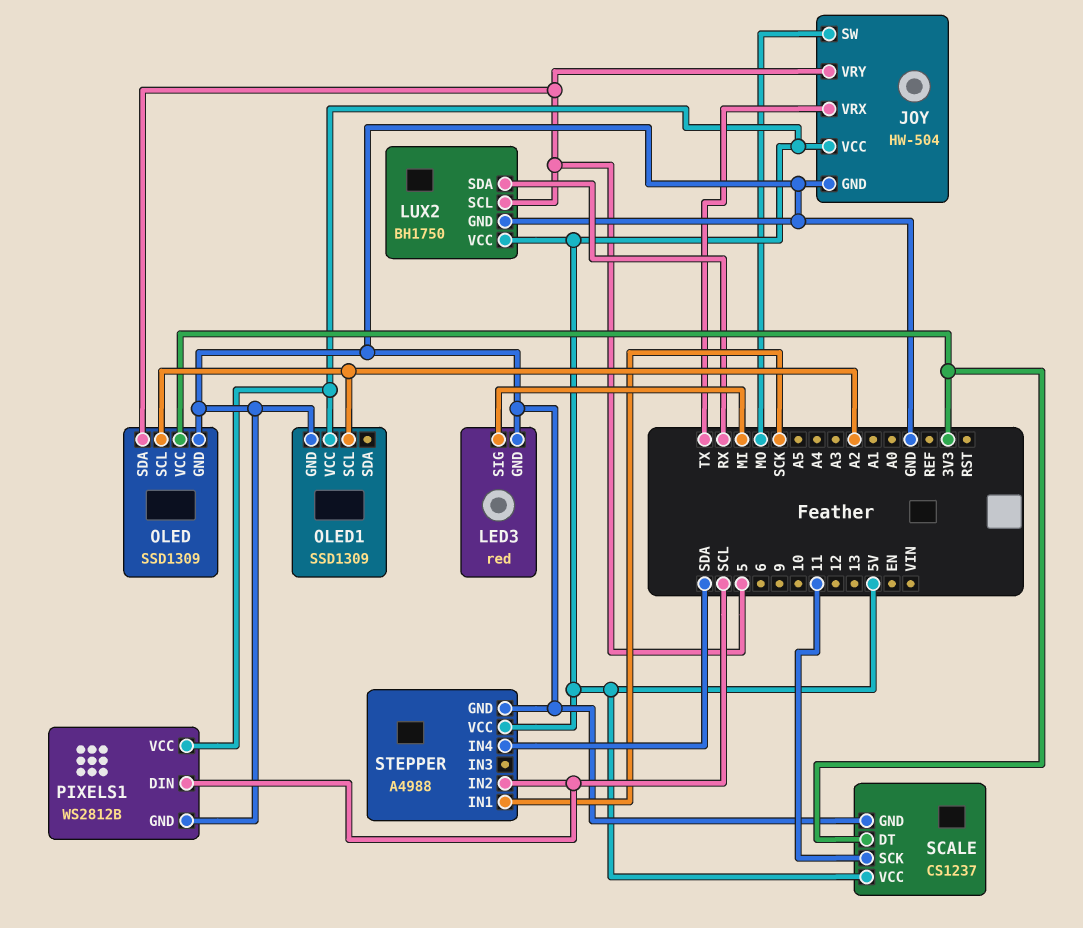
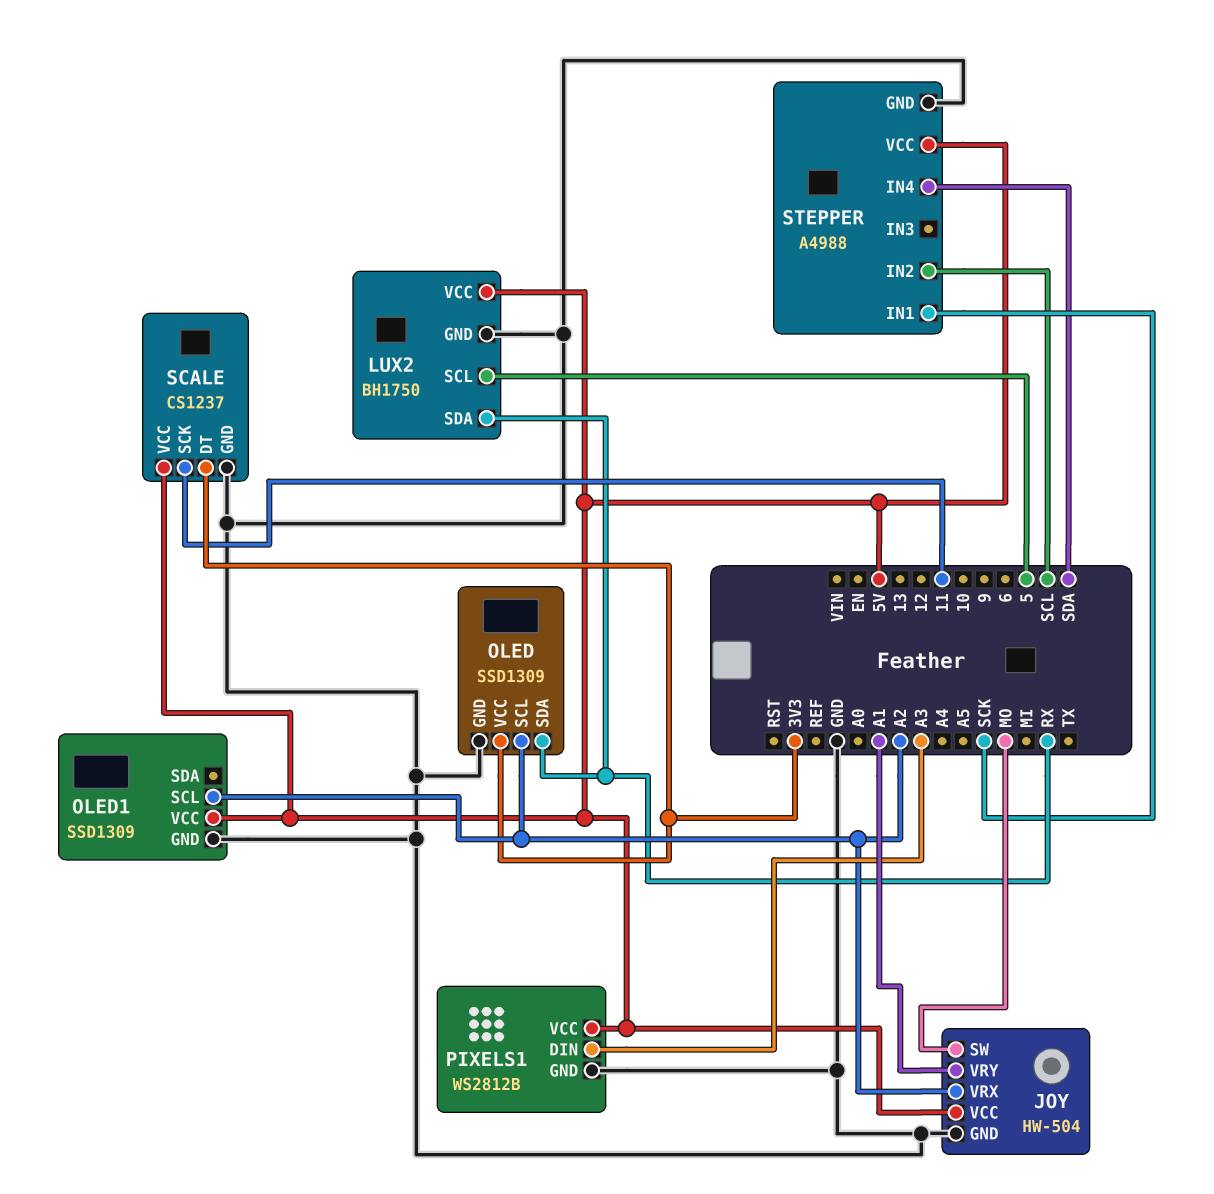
JOY pin VRX: TX -> A2
JOY pin VRY: 5 -> A1
LED3: red -> none
LED3 pin GND: GND -> none
LED3 pin SIG: MI -> none
OLED pin SDA: 5 -> RX
PIXELS1 pin DIN: SCL -> A3

